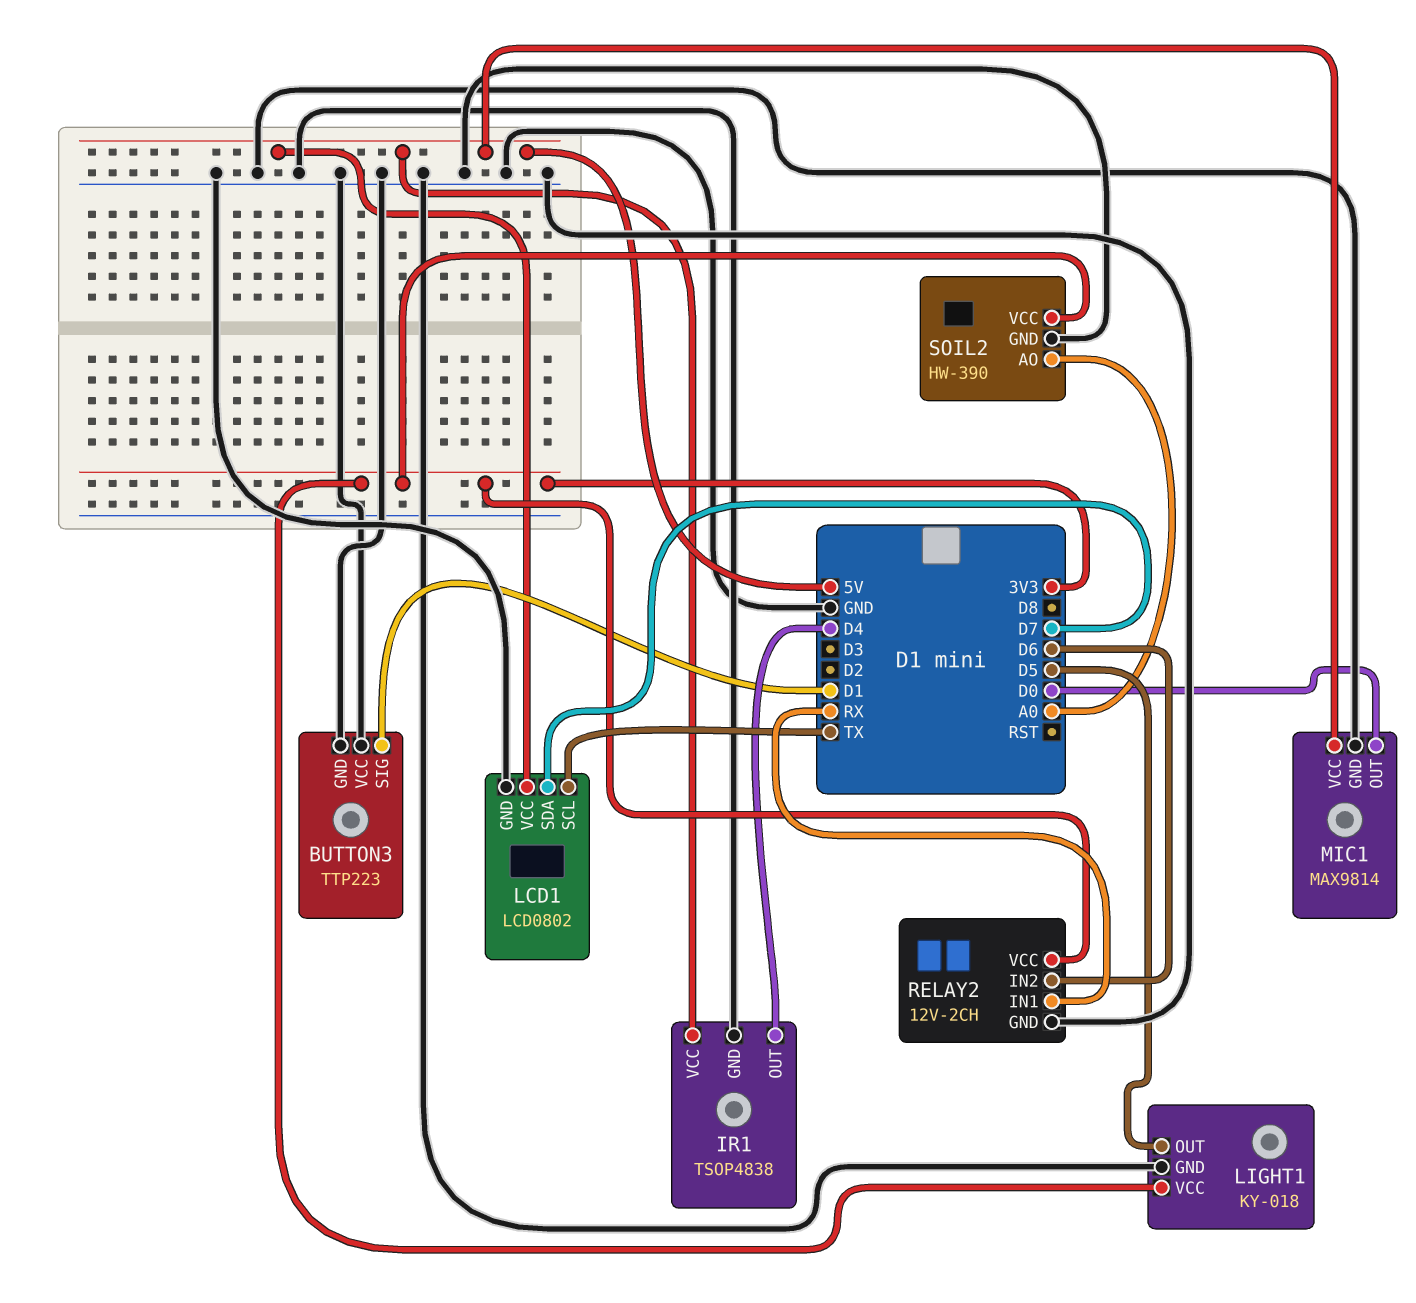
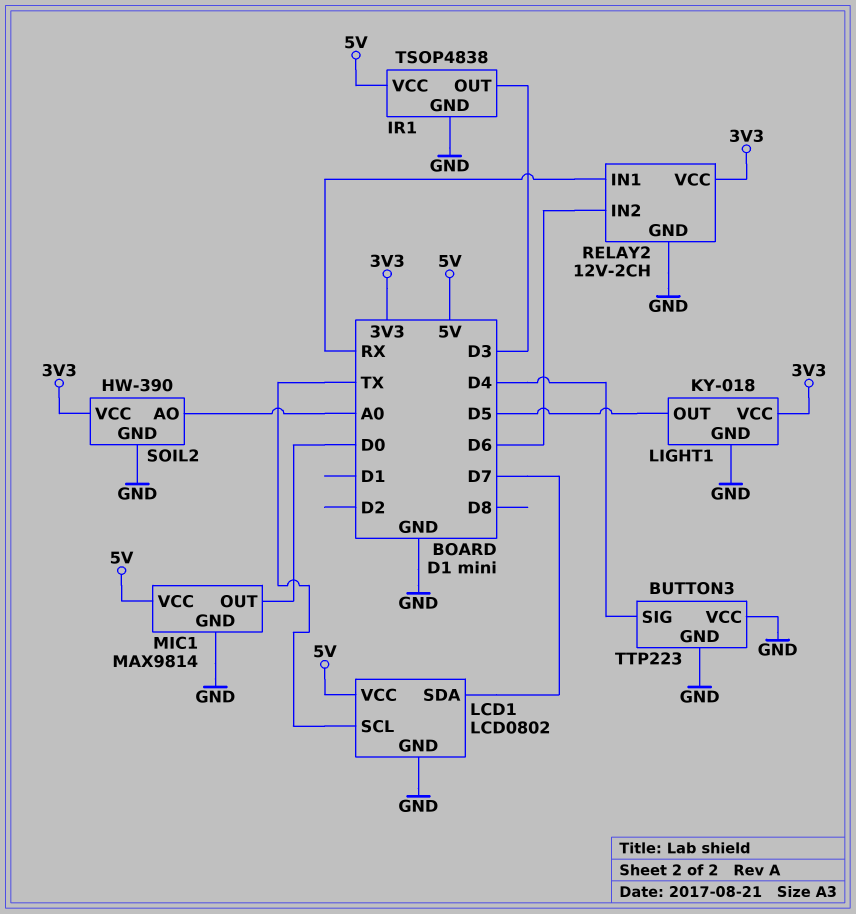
BUTTON3 pin SIG: D1 -> D4
IR1 pin OUT: D4 -> D3

